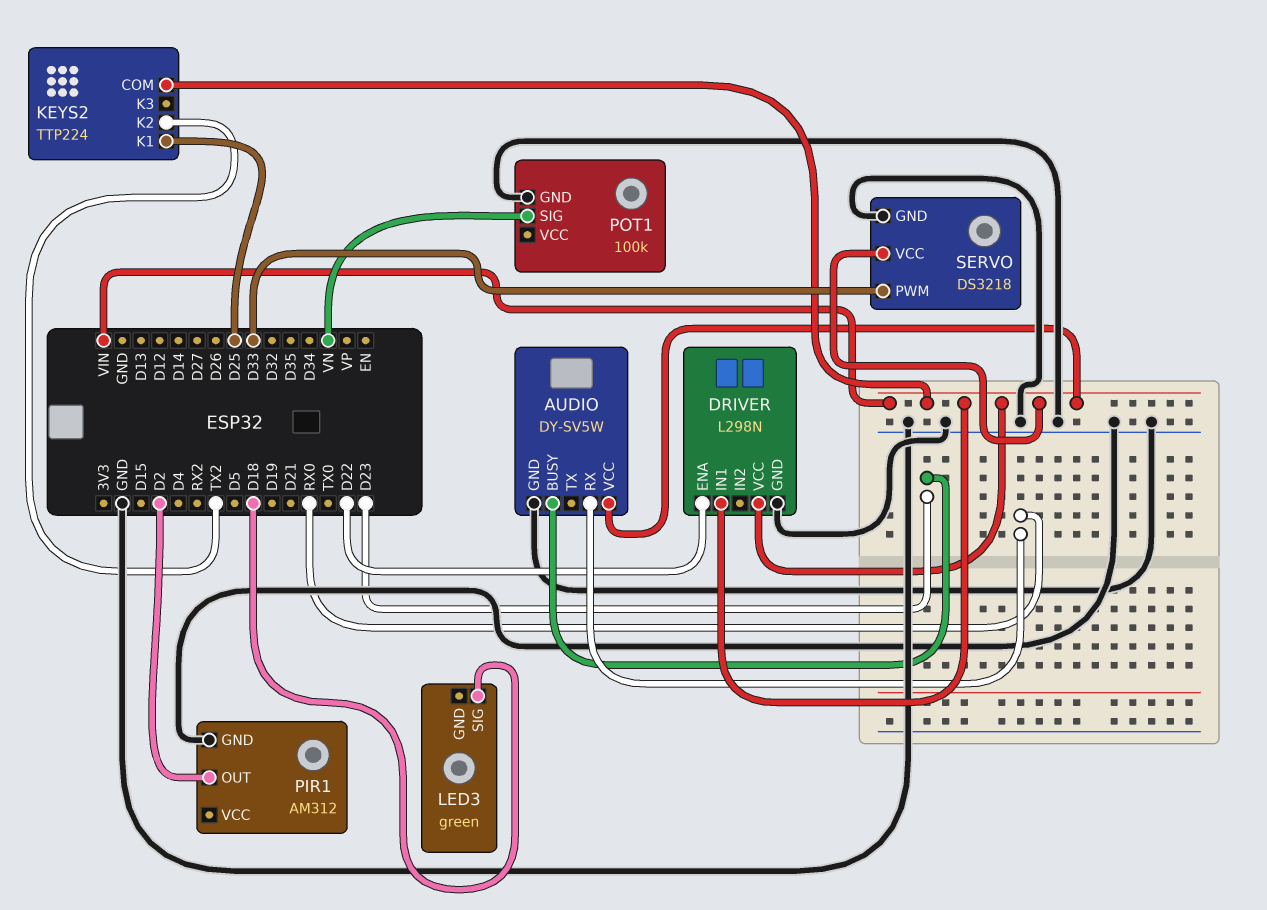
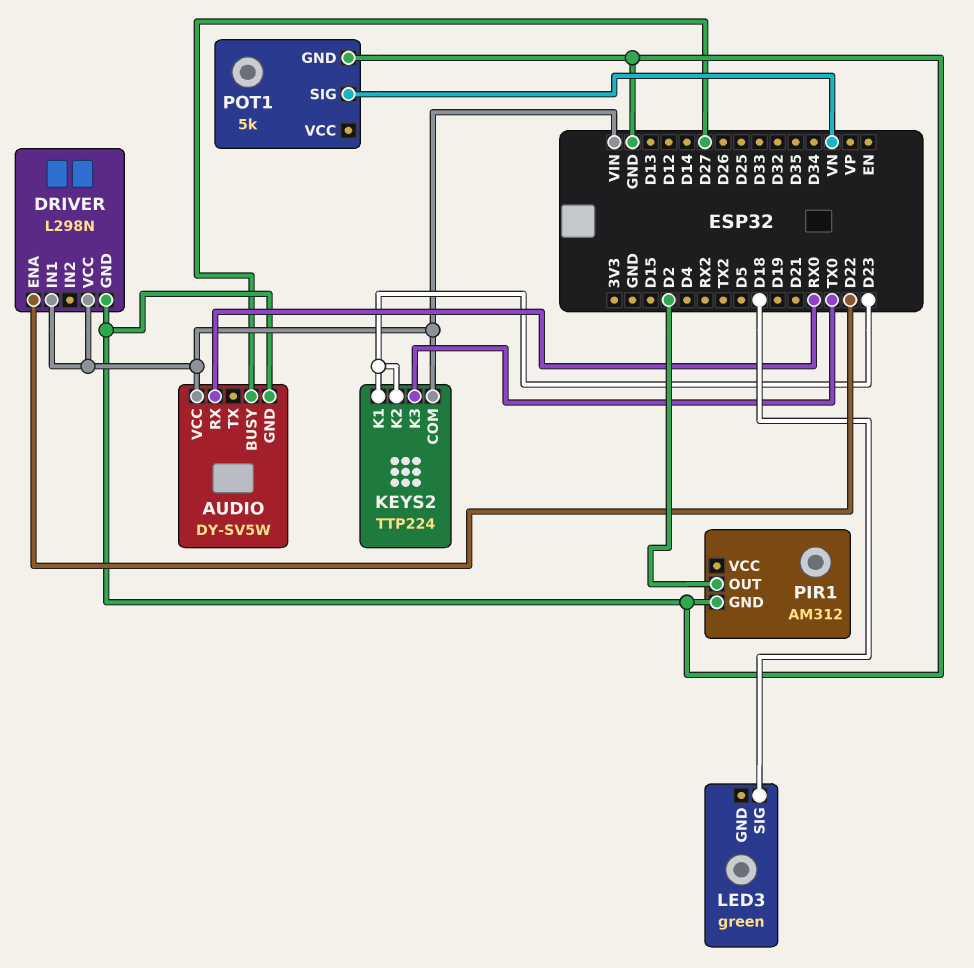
AUDIO pin BUSY: D23 -> D27
KEYS2 pin K1: D25 -> D23
KEYS2 pin K2: TX2 -> D23
KEYS2 pin K3: none -> TX0
POT1: 100k -> 5k
SERVO: DS3218 -> none
SERVO pin GND: GND -> none
SERVO pin PWM: D33 -> none
SERVO pin VCC: VIN -> none

